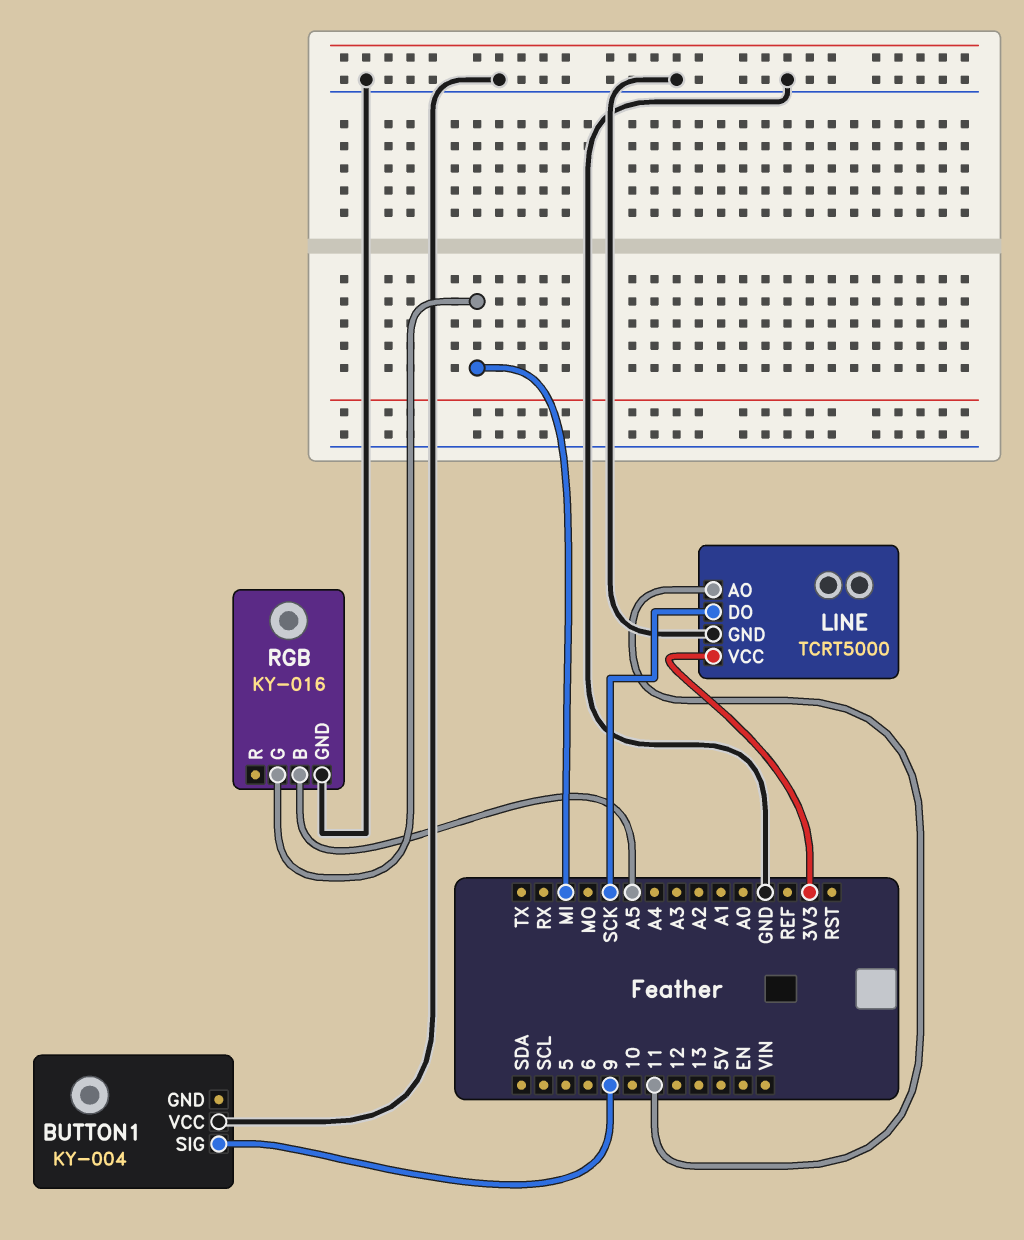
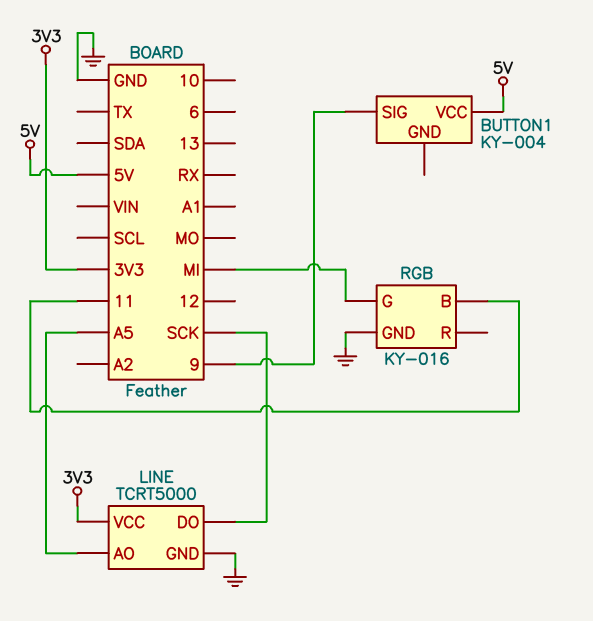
BUTTON1 pin VCC: GND -> 5V
LINE pin AO: 11 -> A5
RGB pin B: A5 -> 11

